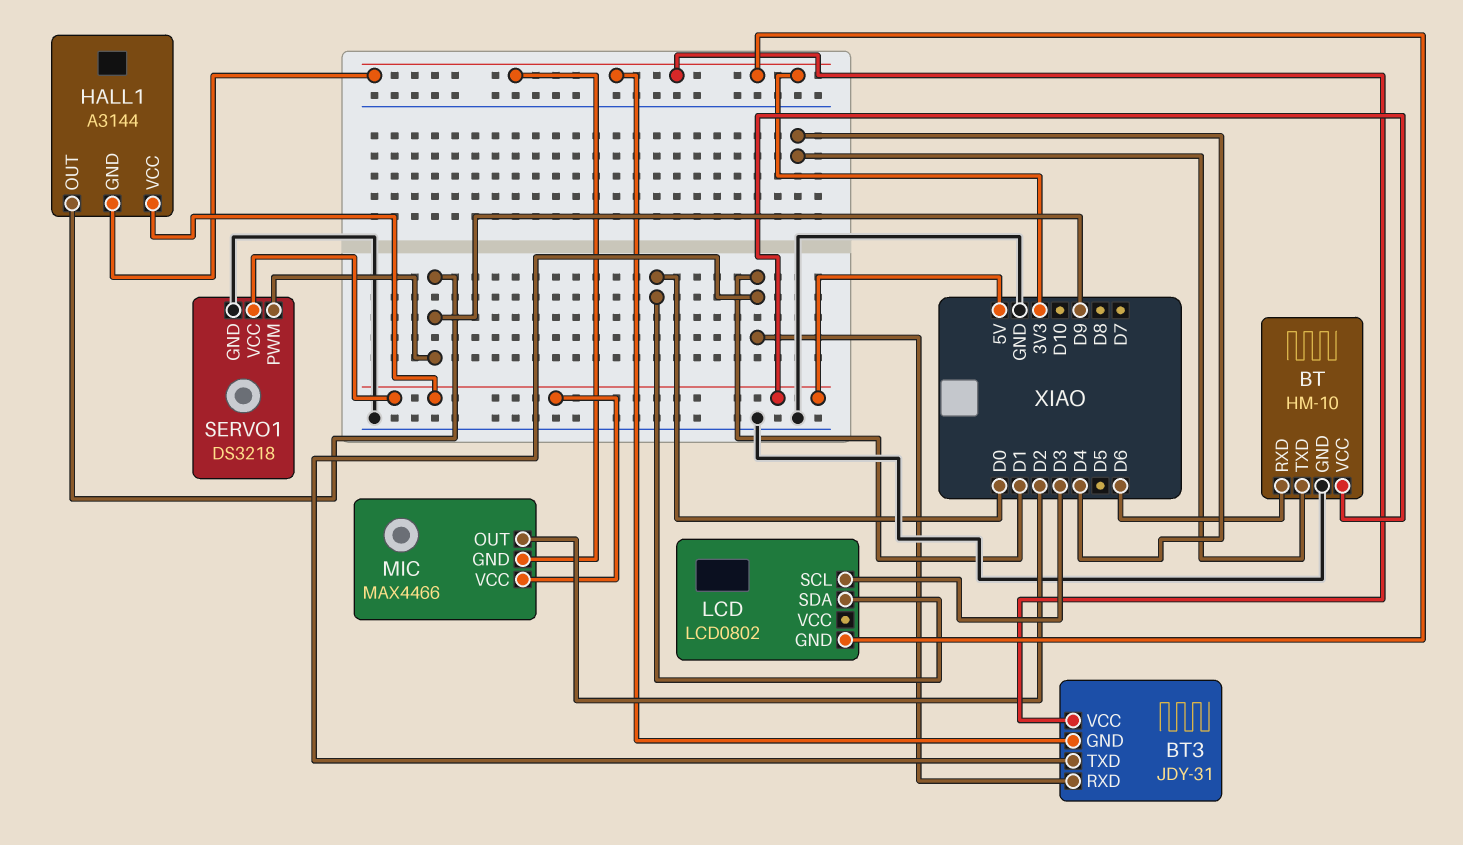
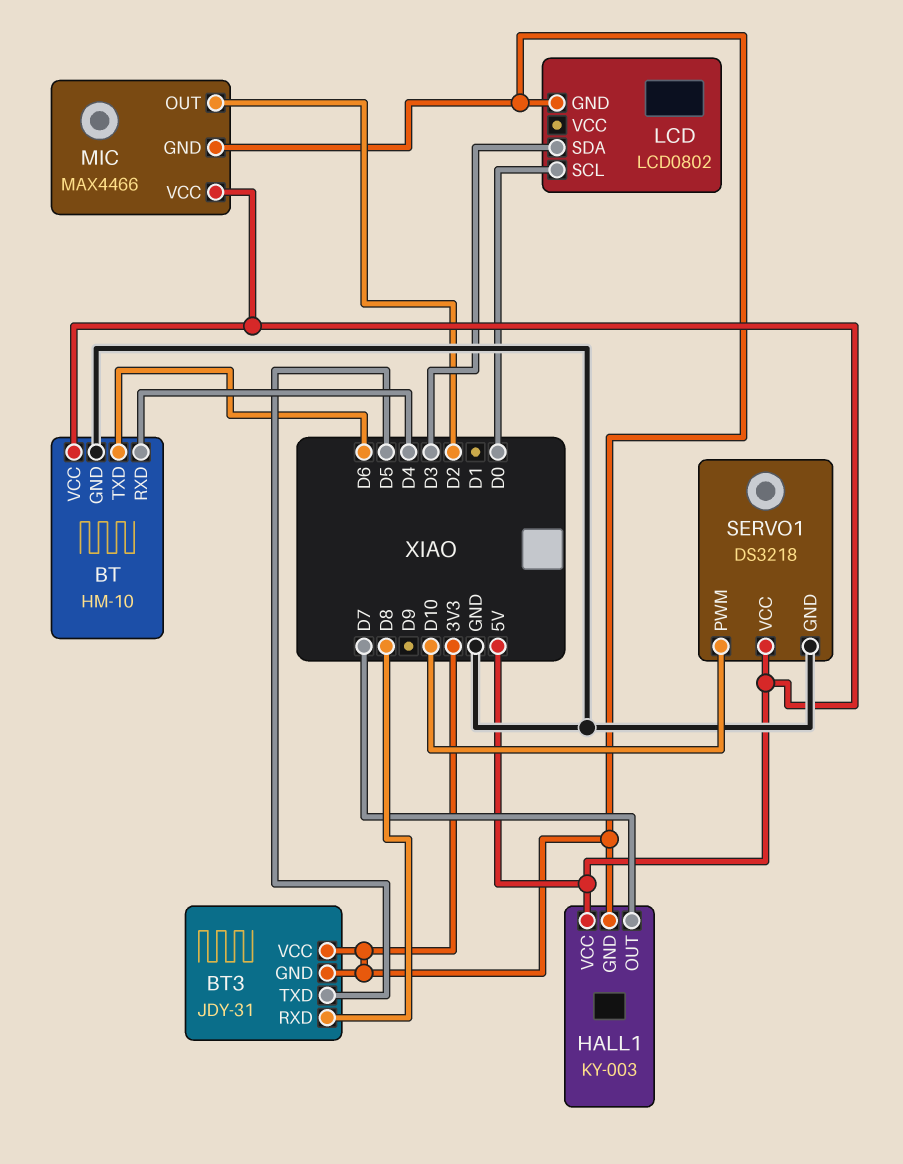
BT pin RXD: D6 -> D4
BT pin TXD: D4 -> D6
BT3 pin RXD: D1 -> D8
BT3 pin TXD: D1 -> D5
HALL1: A3144 -> KY-003
HALL1 pin OUT: D9 -> D7
LCD pin SCL: D3 -> D0
LCD pin SDA: D0 -> D3
SERVO1 pin PWM: D9 -> D10

